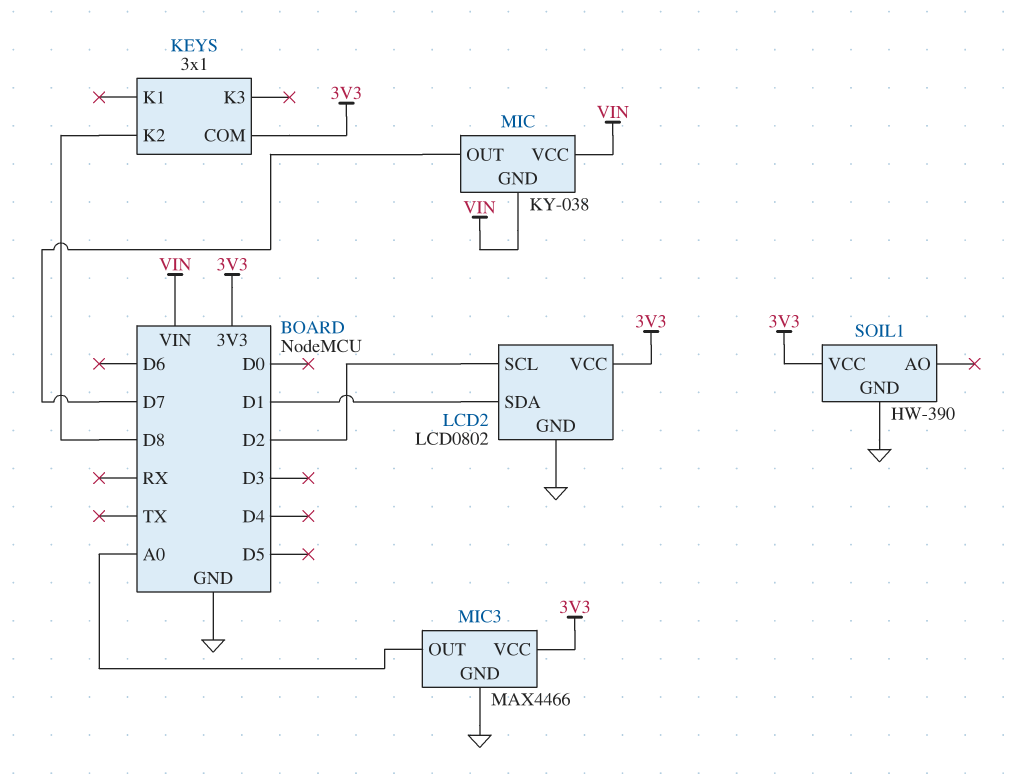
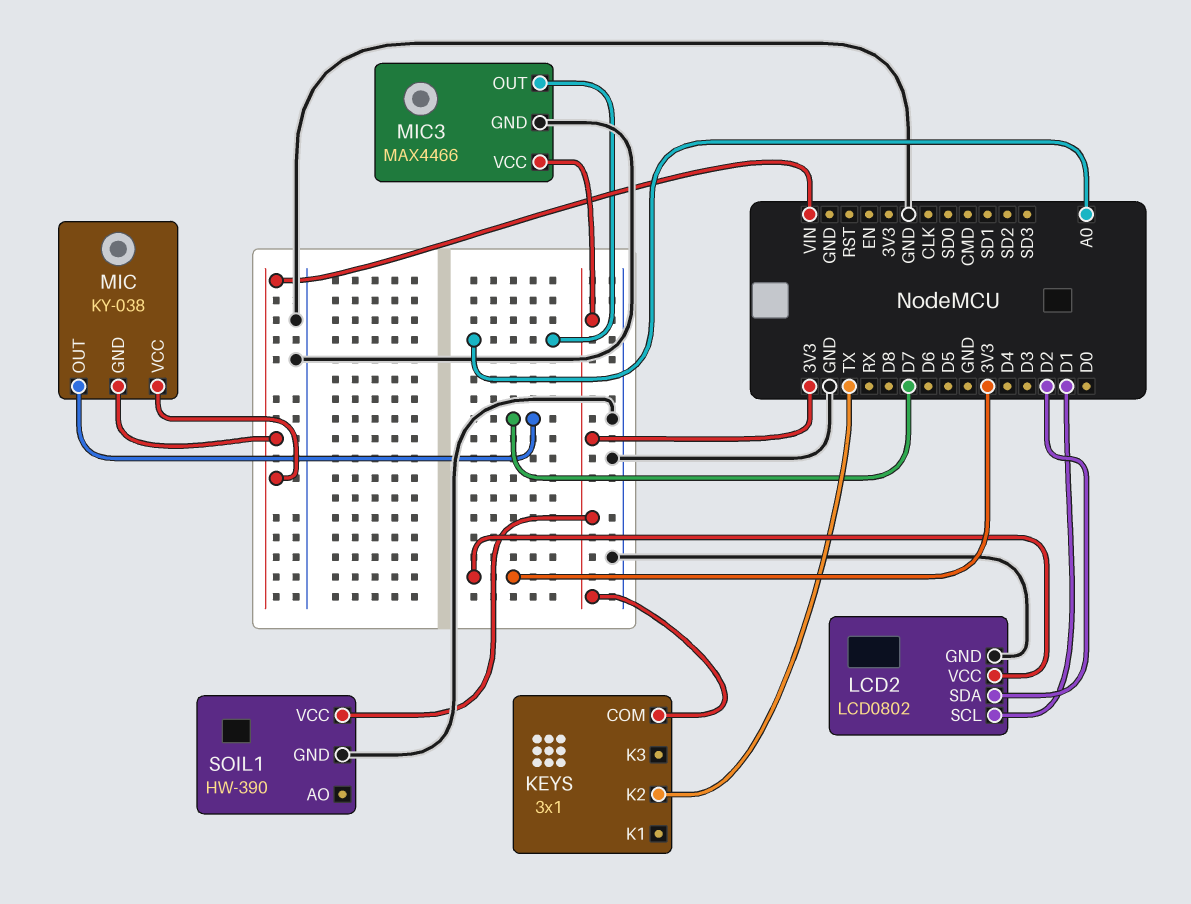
KEYS pin K2: D8 -> TX
LCD2 pin SCL: D2 -> D1
LCD2 pin SDA: D1 -> D2

